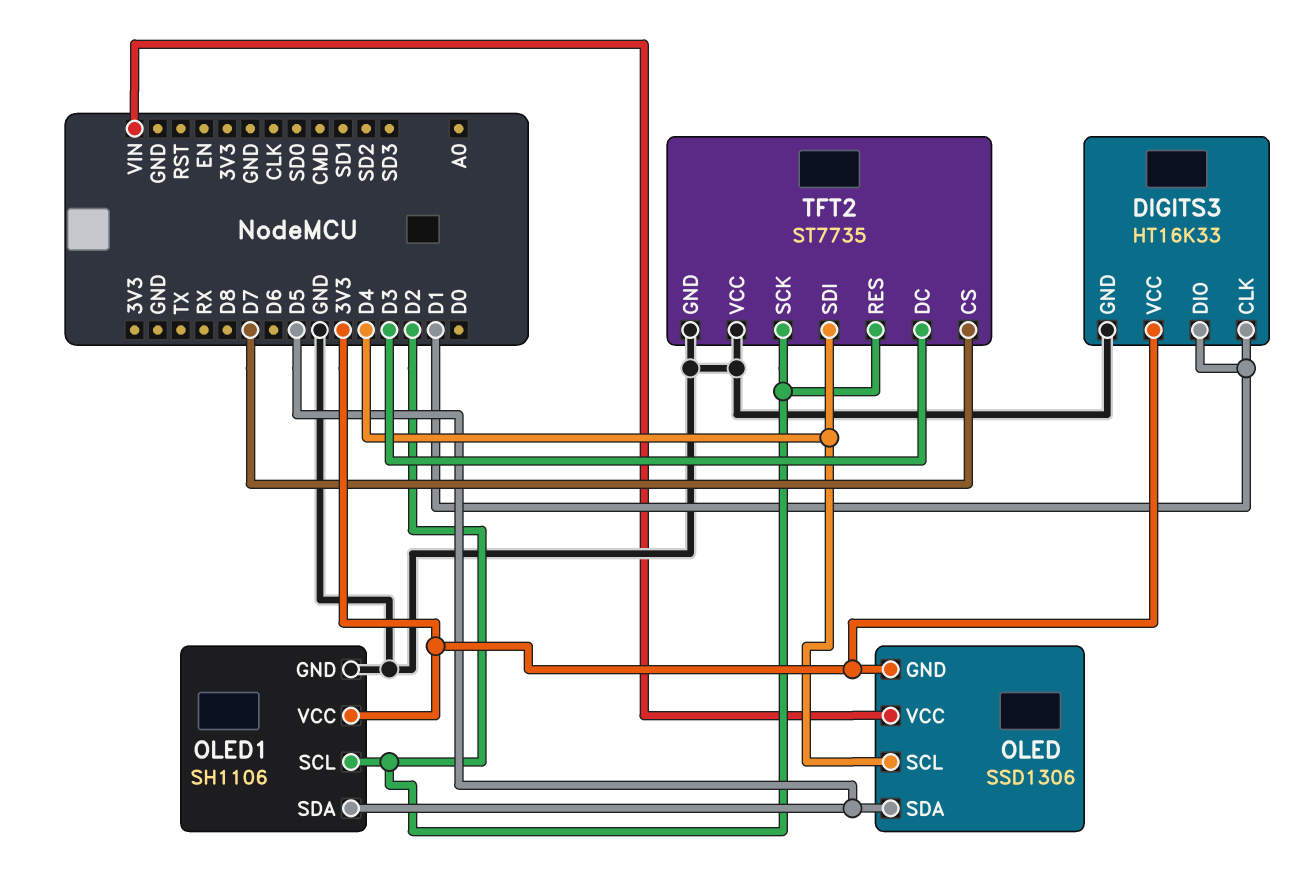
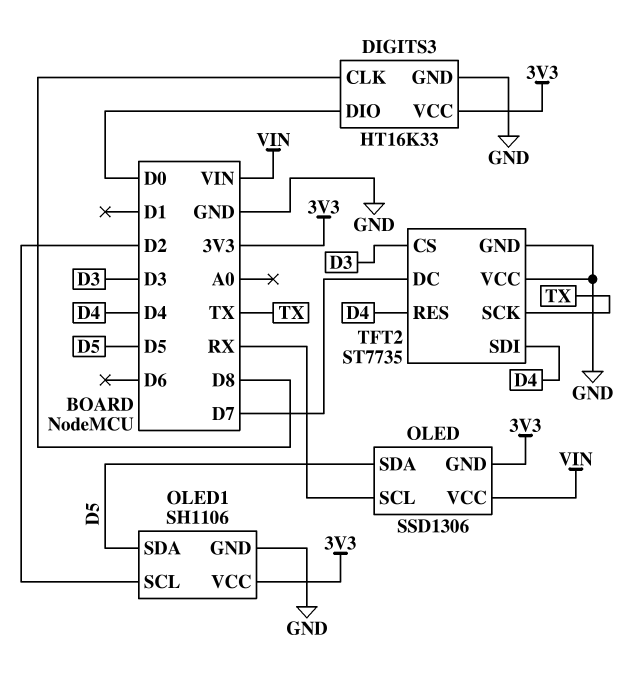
DIGITS3 pin CLK: D1 -> D8
DIGITS3 pin DIO: D1 -> D0
OLED pin SCL: D4 -> RX
TFT2 pin CS: D7 -> D3
TFT2 pin DC: D3 -> D7
TFT2 pin RES: D2 -> D4
TFT2 pin SCK: D2 -> TX

